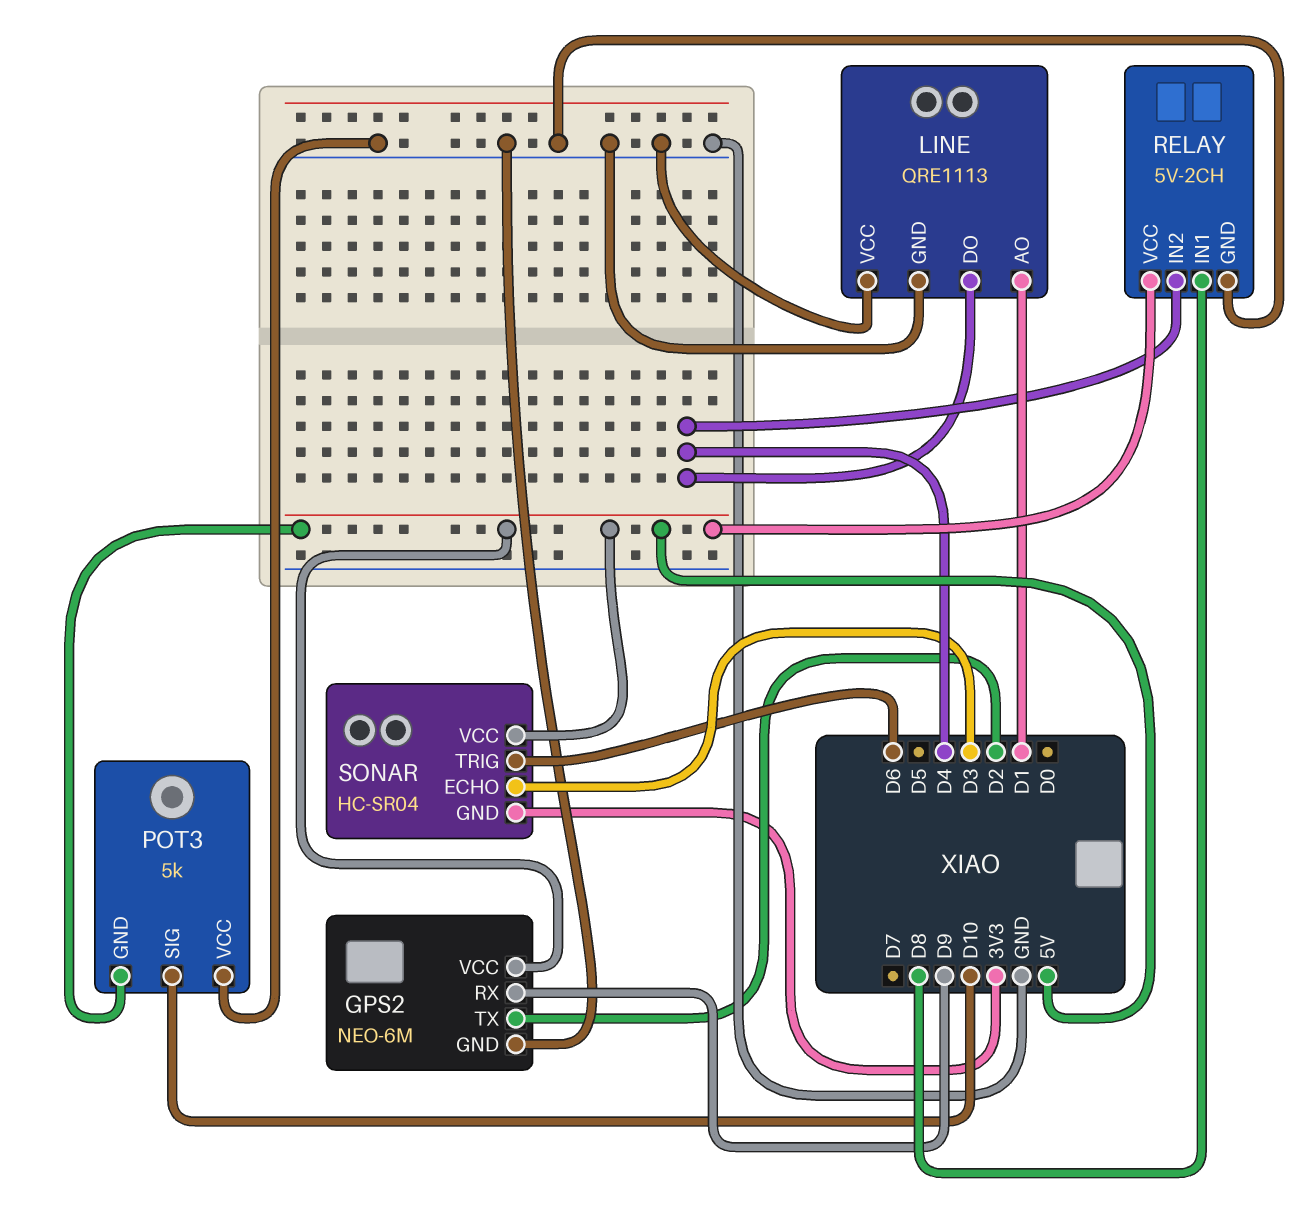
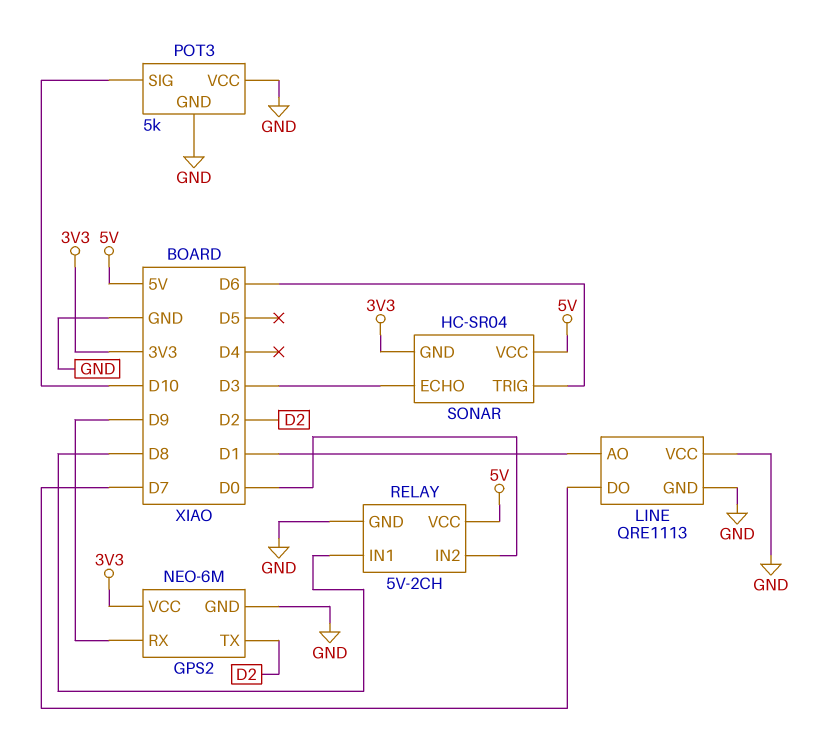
GPS2 pin VCC: 5V -> 3V3
LINE pin DO: D4 -> D7
POT3 pin GND: 5V -> GND
RELAY pin IN2: D4 -> D0

